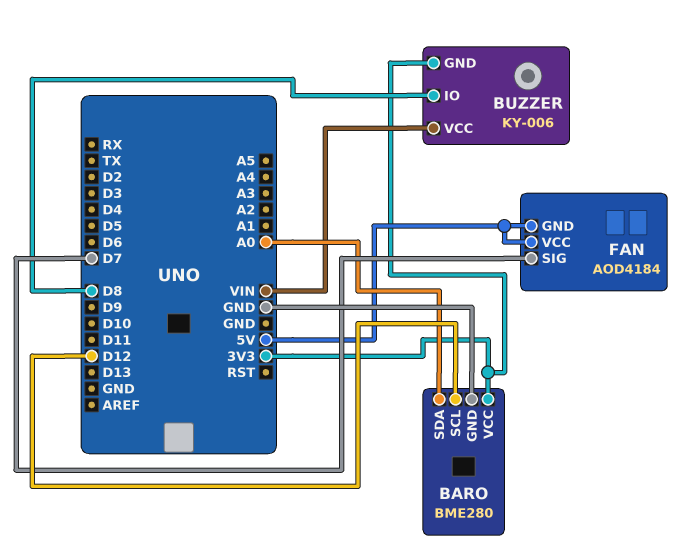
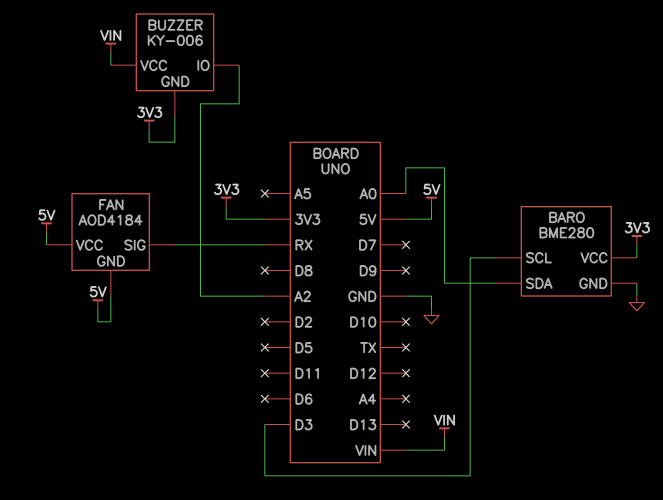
BARO pin SCL: D12 -> D3
BUZZER pin IO: D8 -> A2
FAN pin SIG: D7 -> RX

